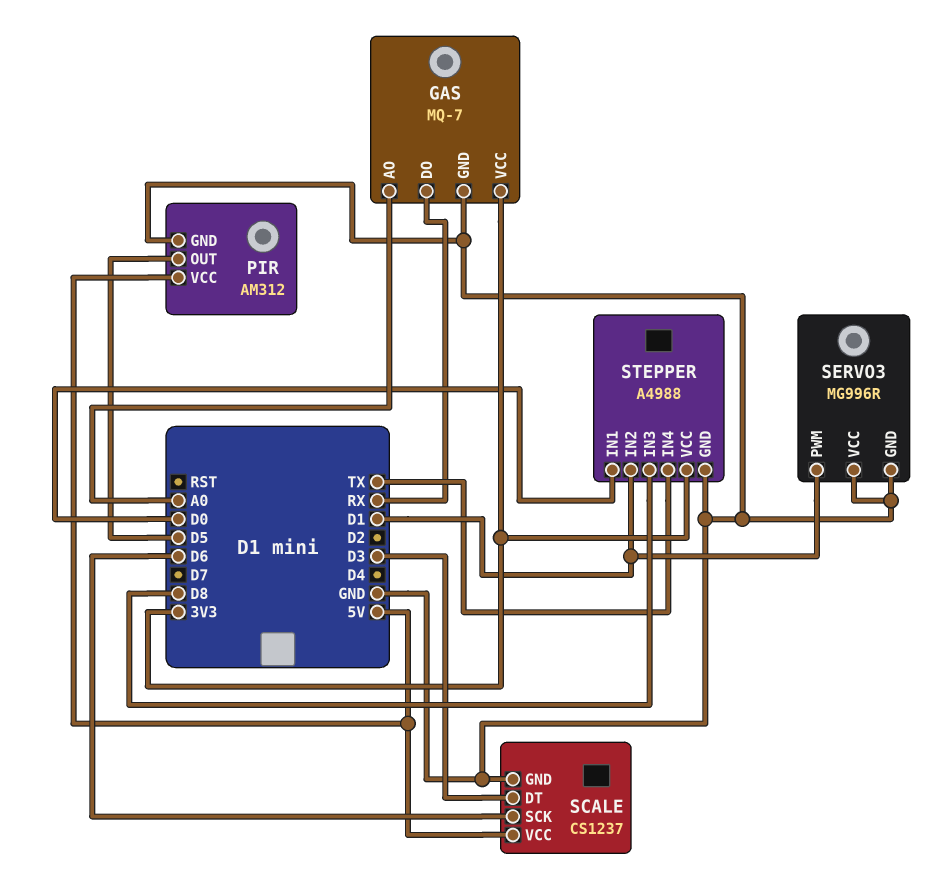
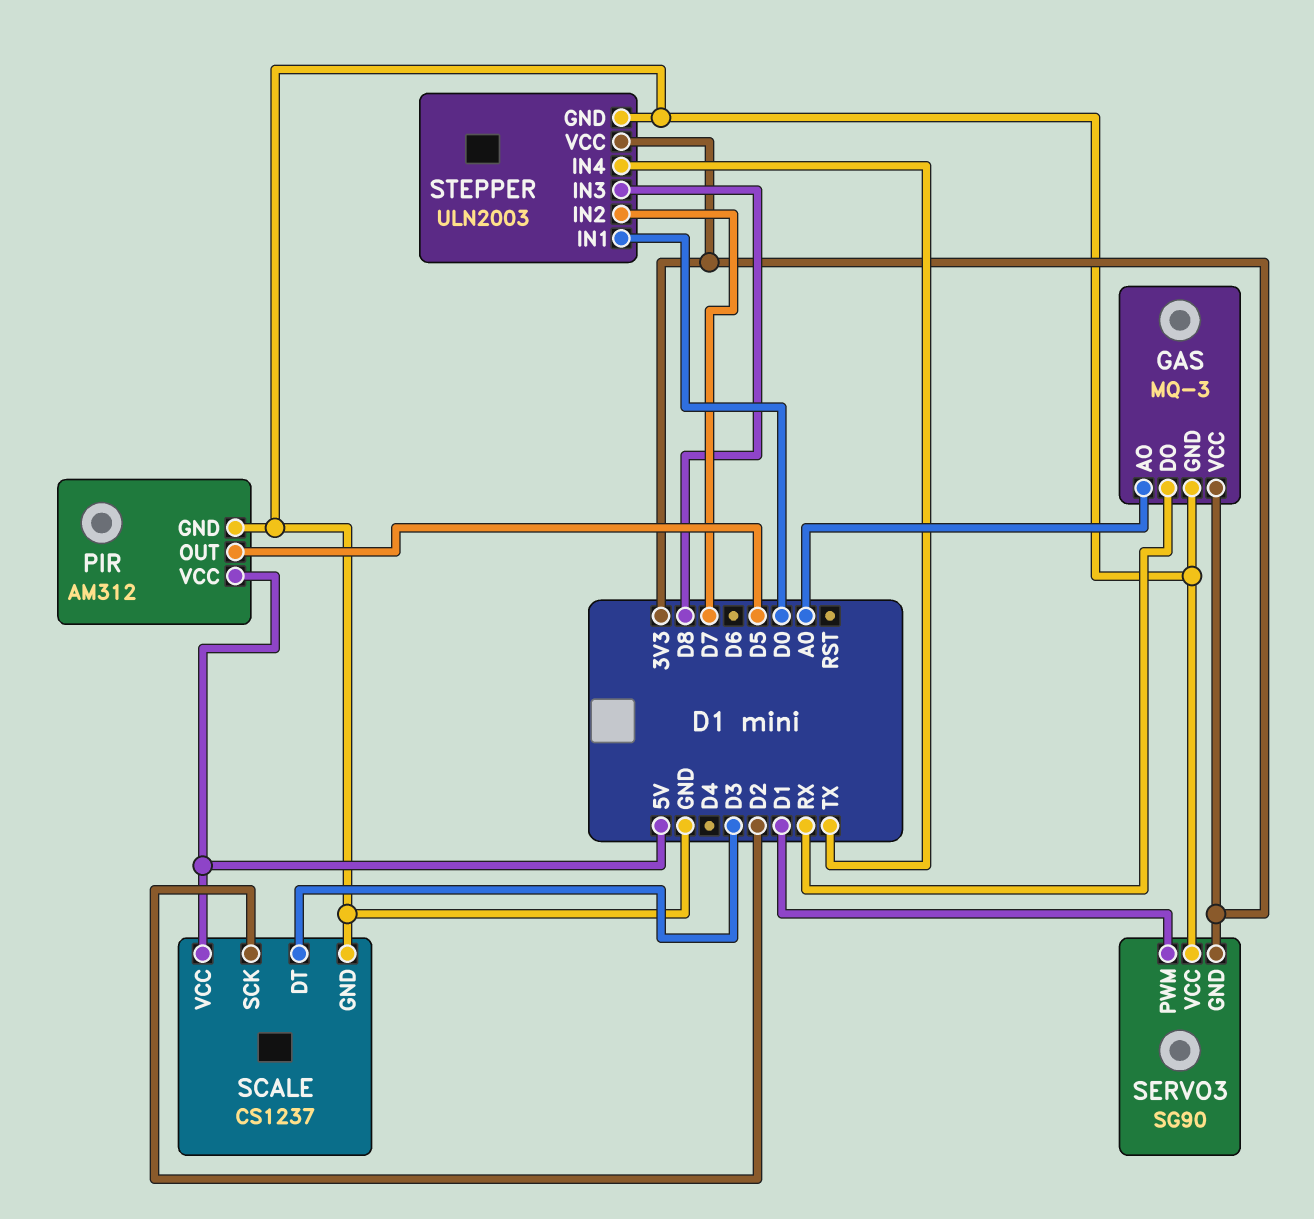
GAS: MQ-7 -> MQ-3
SCALE pin SCK: D6 -> D2
SERVO3: MG996R -> SG90
SERVO3 pin GND: GND -> 3V3
STEPPER: A4988 -> ULN2003
STEPPER pin IN2: D1 -> D7

